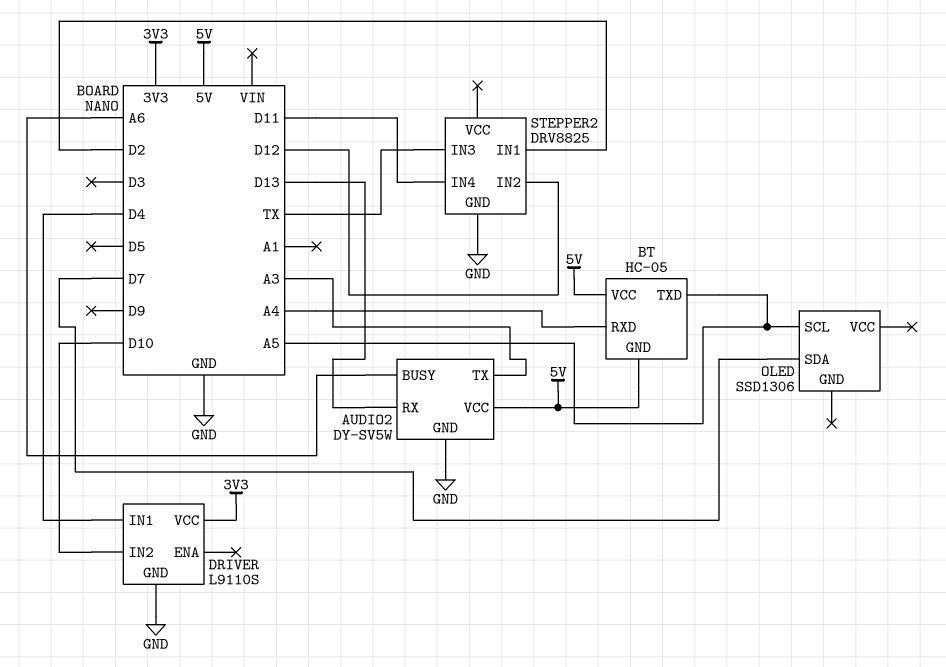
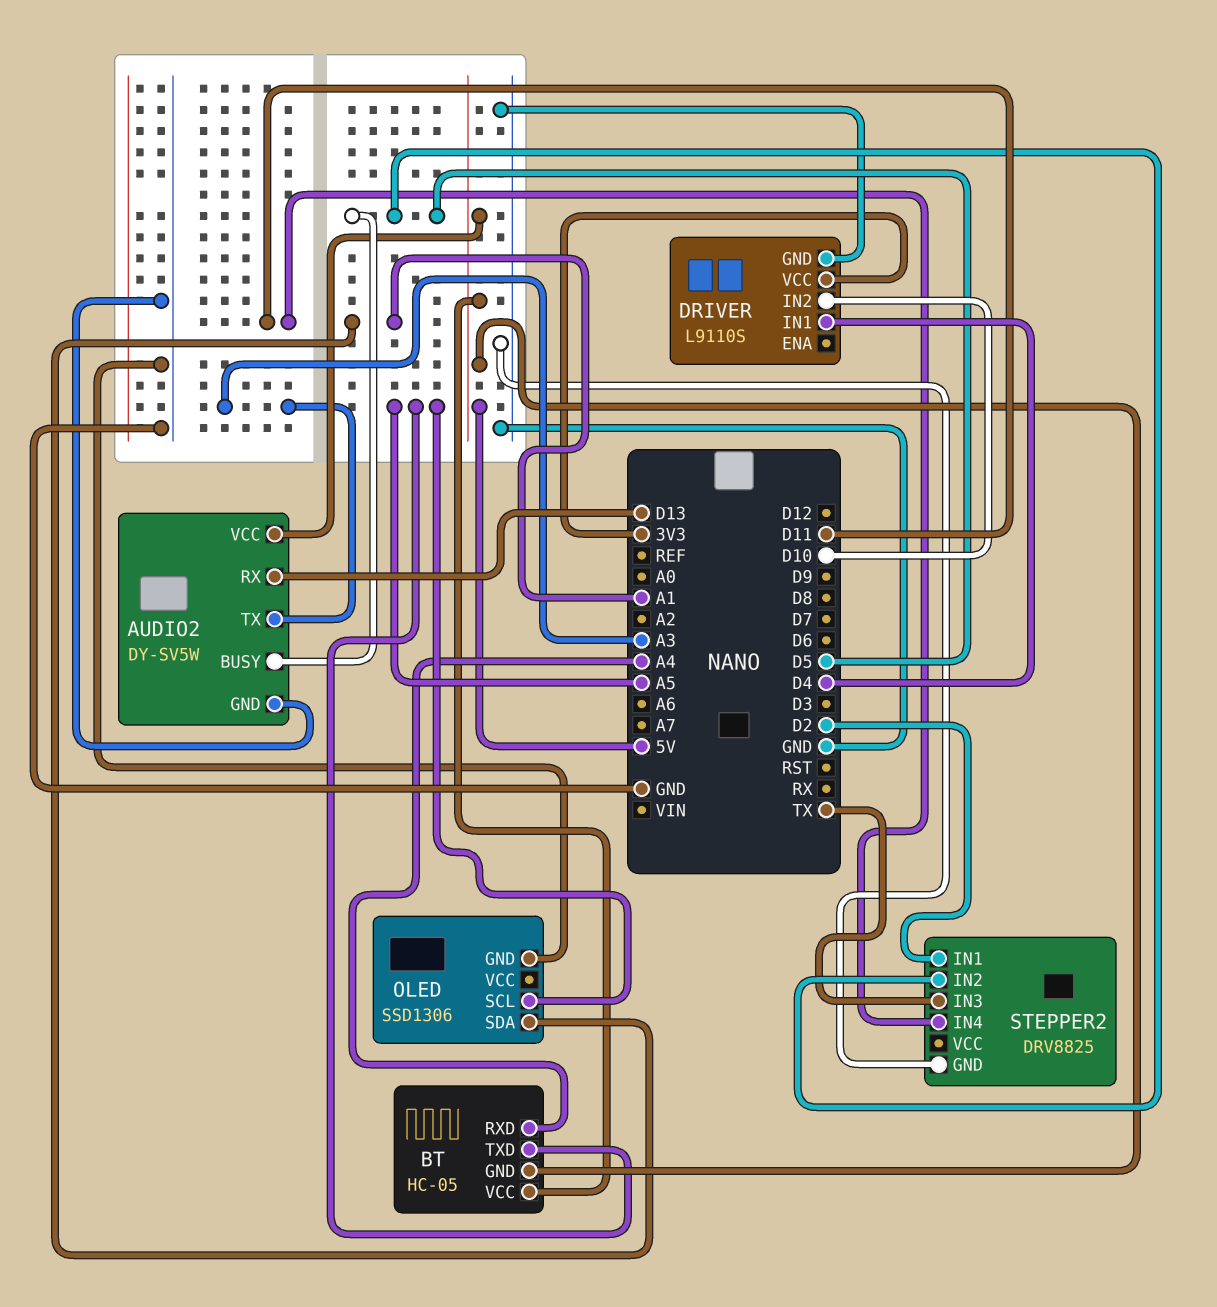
AUDIO2 pin BUSY: A6 -> D5
OLED pin GND: none -> GND
OLED pin SDA: D7 -> A1
STEPPER2 pin IN2: D12 -> D5

